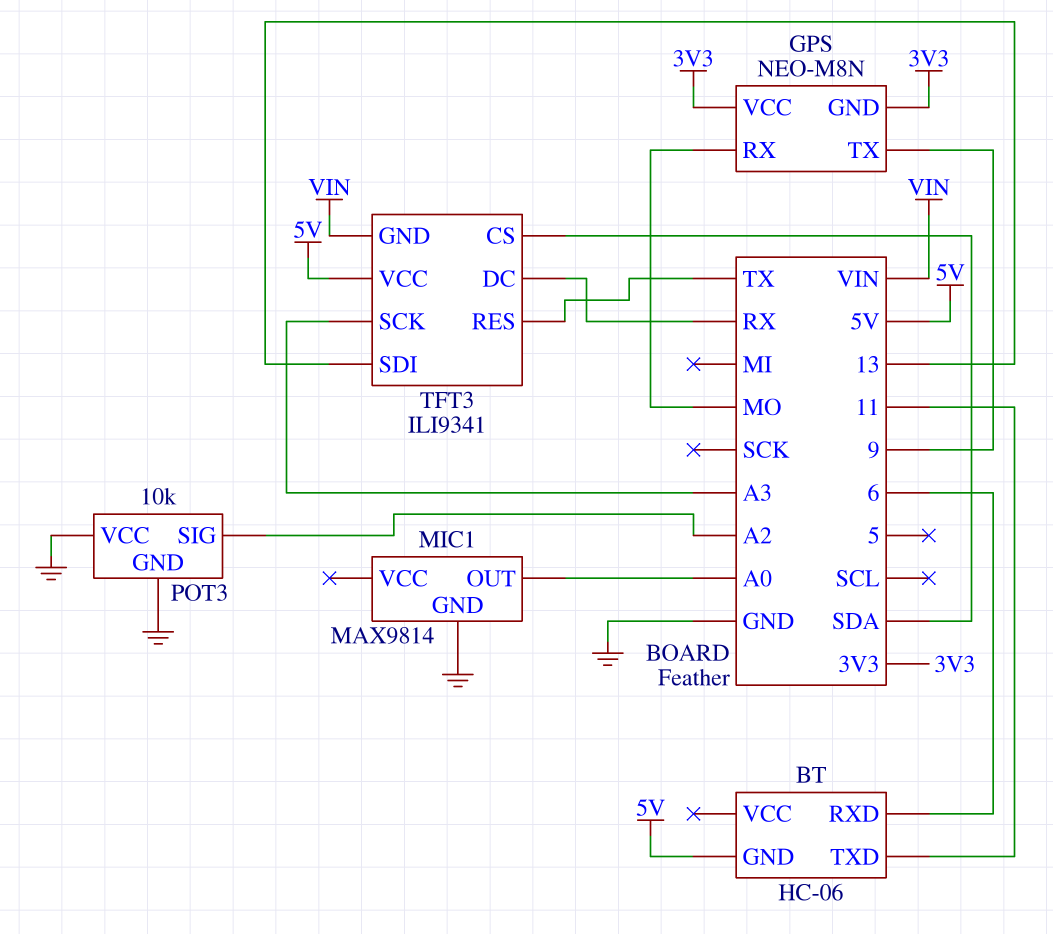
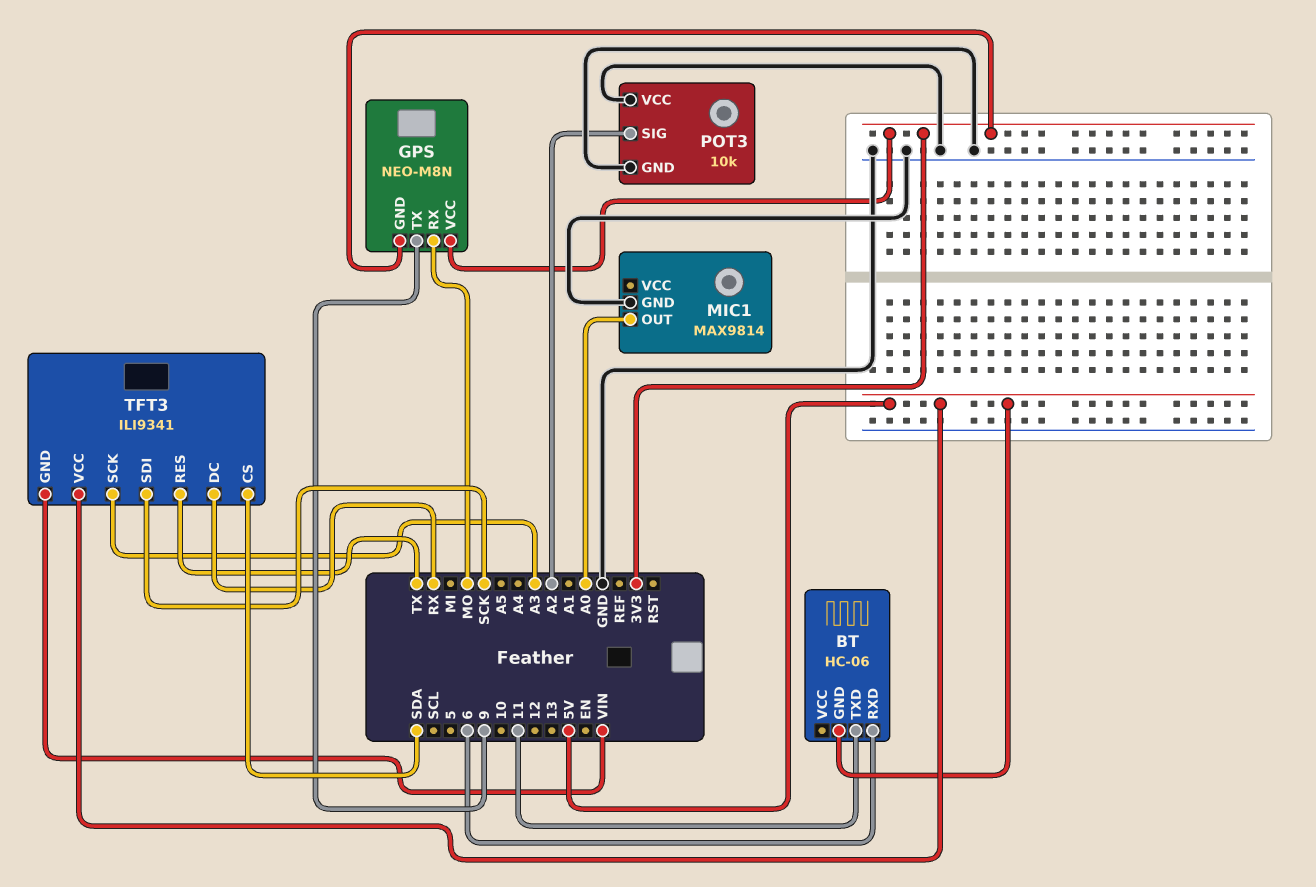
TFT3 pin SDI: 13 -> SCK

